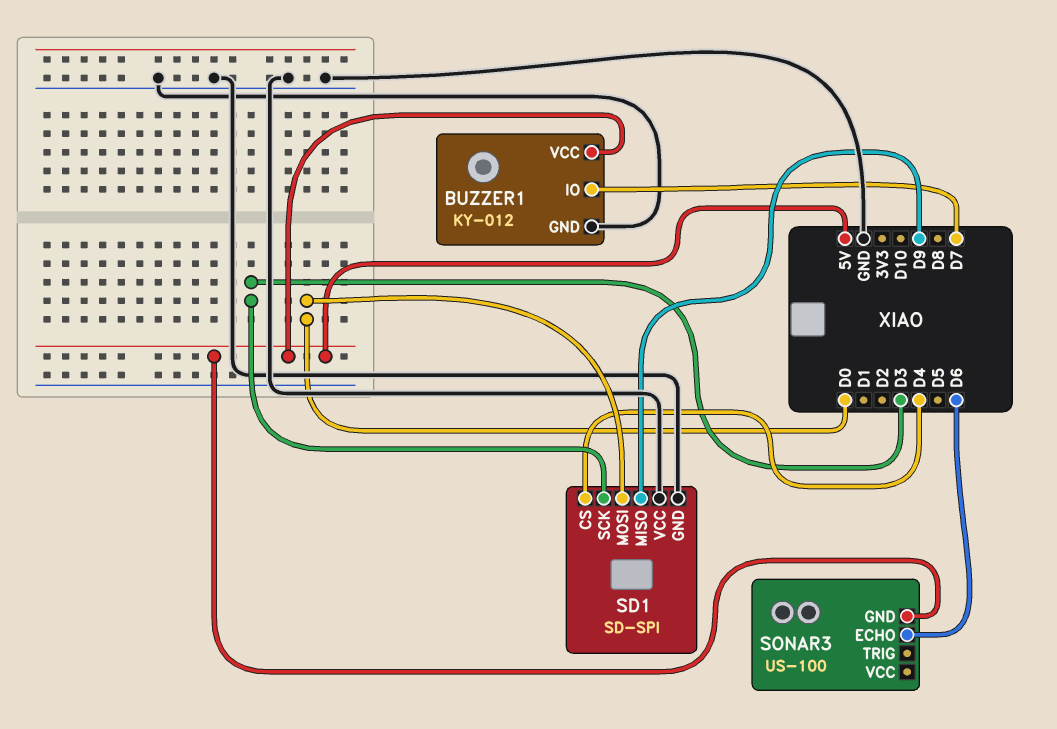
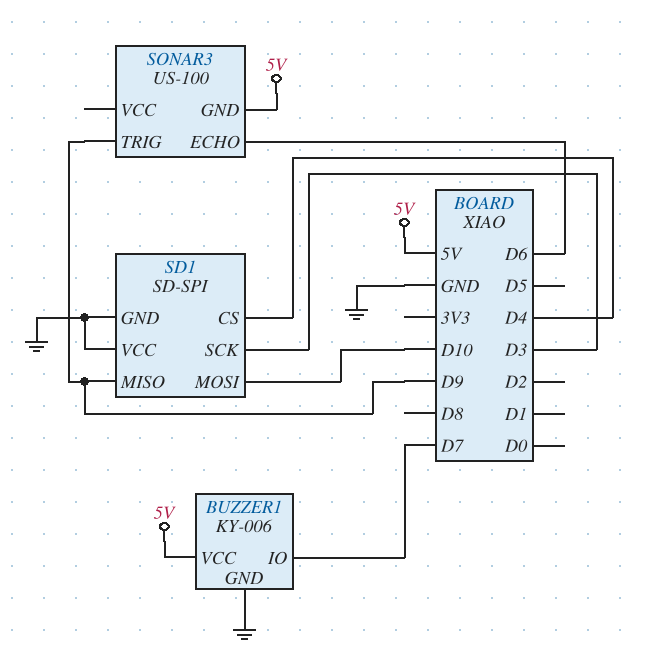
BUZZER1: KY-012 -> KY-006
SD1 pin MOSI: D0 -> D10
SONAR3 pin TRIG: none -> D9

